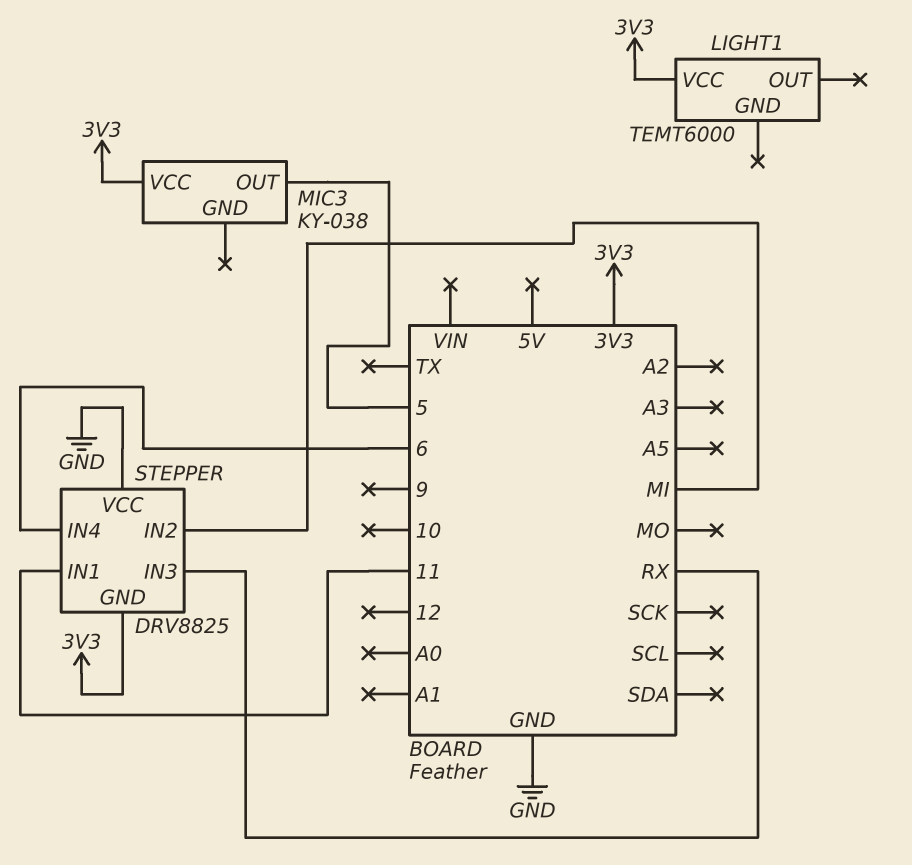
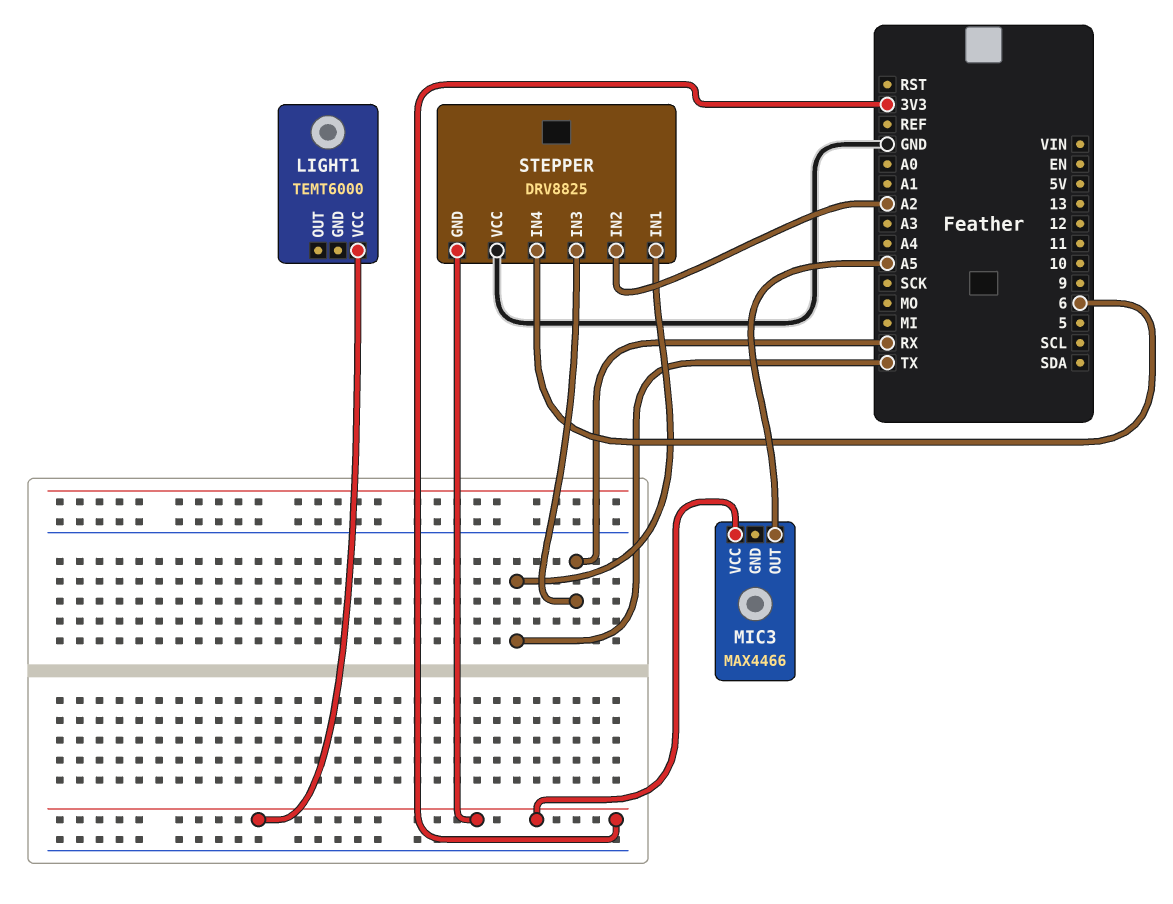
MIC3: KY-038 -> MAX4466
MIC3 pin OUT: 5 -> A5
STEPPER pin IN1: 11 -> TX
STEPPER pin IN2: MI -> A2

